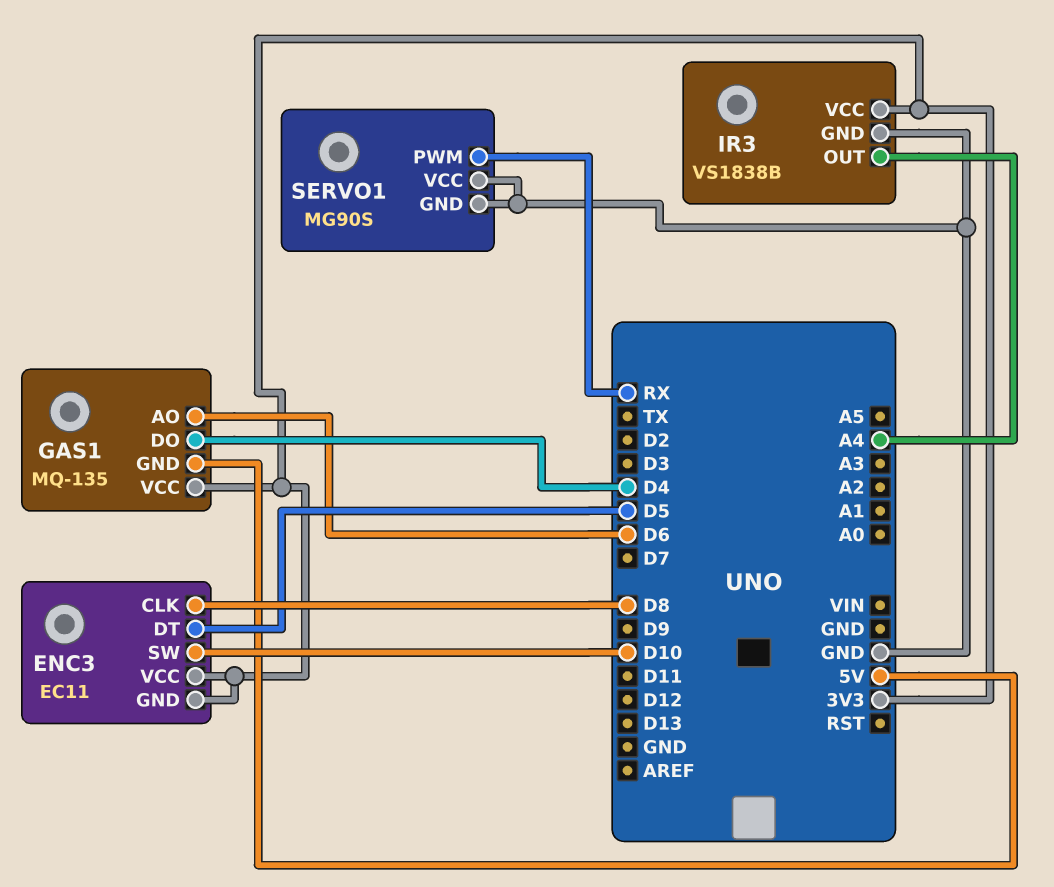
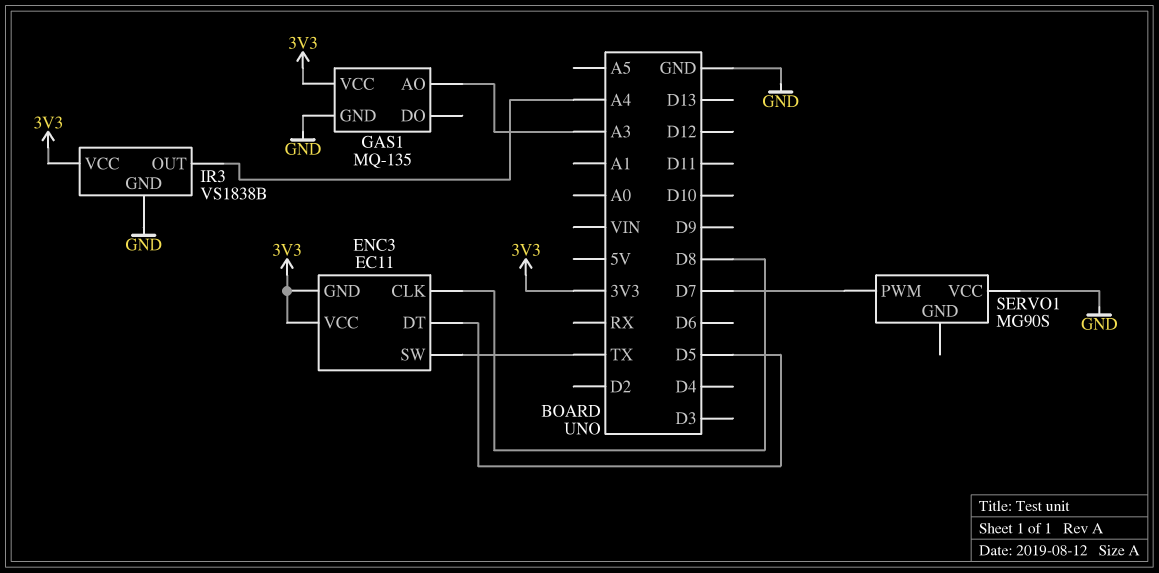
ENC3 pin SW: D10 -> TX
GAS1 pin AO: D6 -> A3
GAS1 pin DO: D4 -> none
GAS1 pin GND: 5V -> GND
SERVO1 pin GND: GND -> none
SERVO1 pin PWM: RX -> D7

